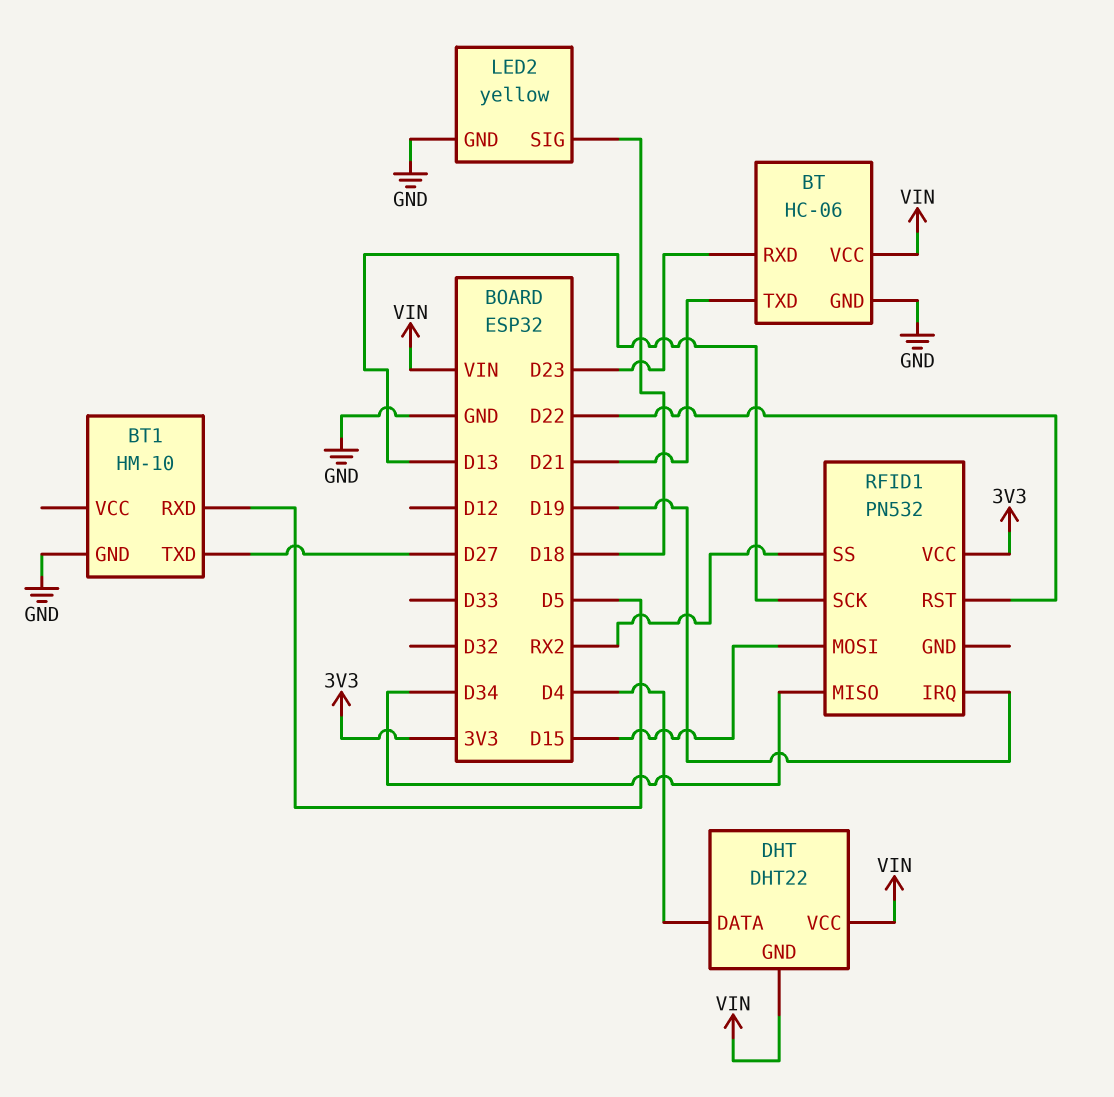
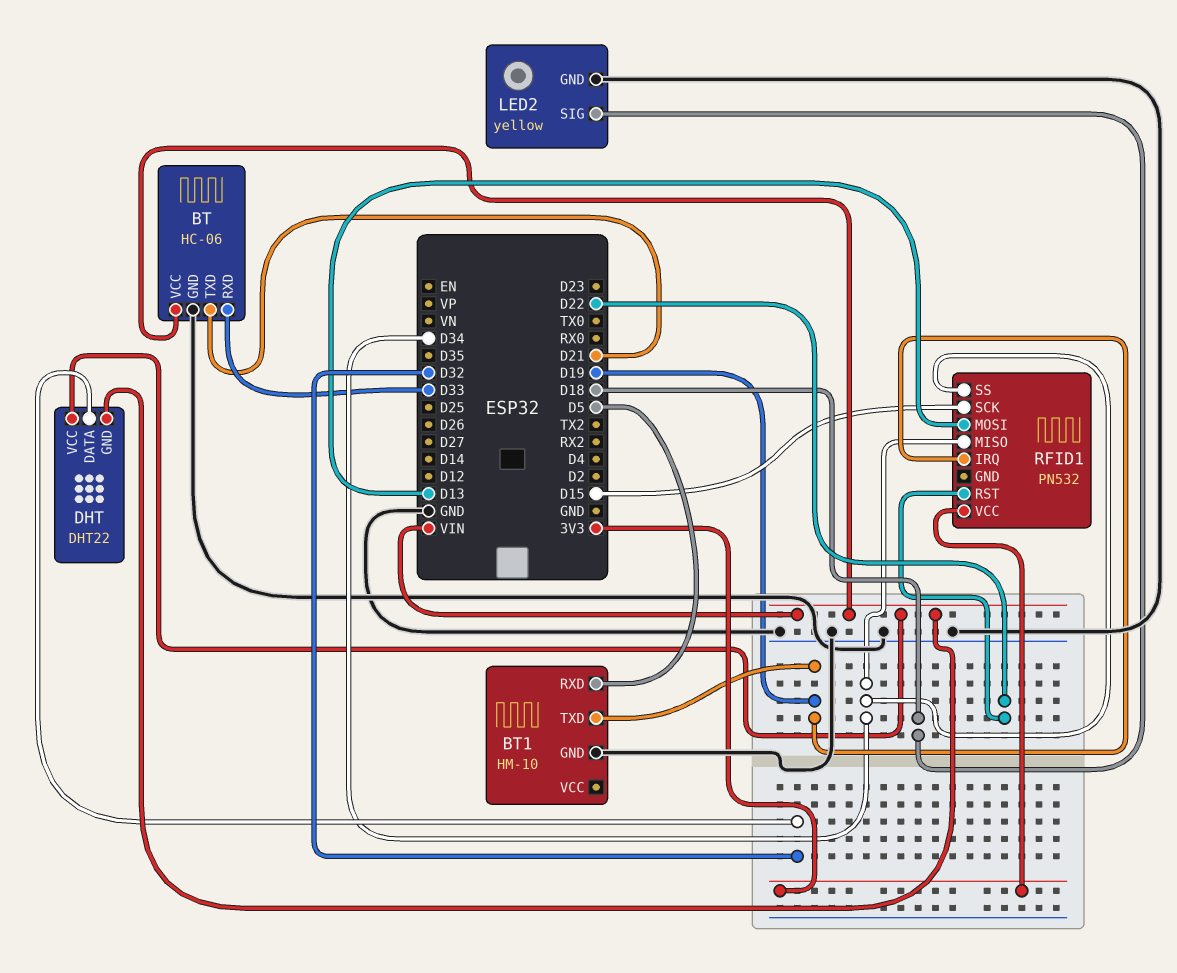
BT pin RXD: D23 -> D33
BT1 pin TXD: D27 -> D19
DHT pin DATA: D4 -> D32
RFID1 pin MOSI: D15 -> D13
RFID1 pin SCK: D13 -> D15
RFID1 pin SS: RX2 -> D34

